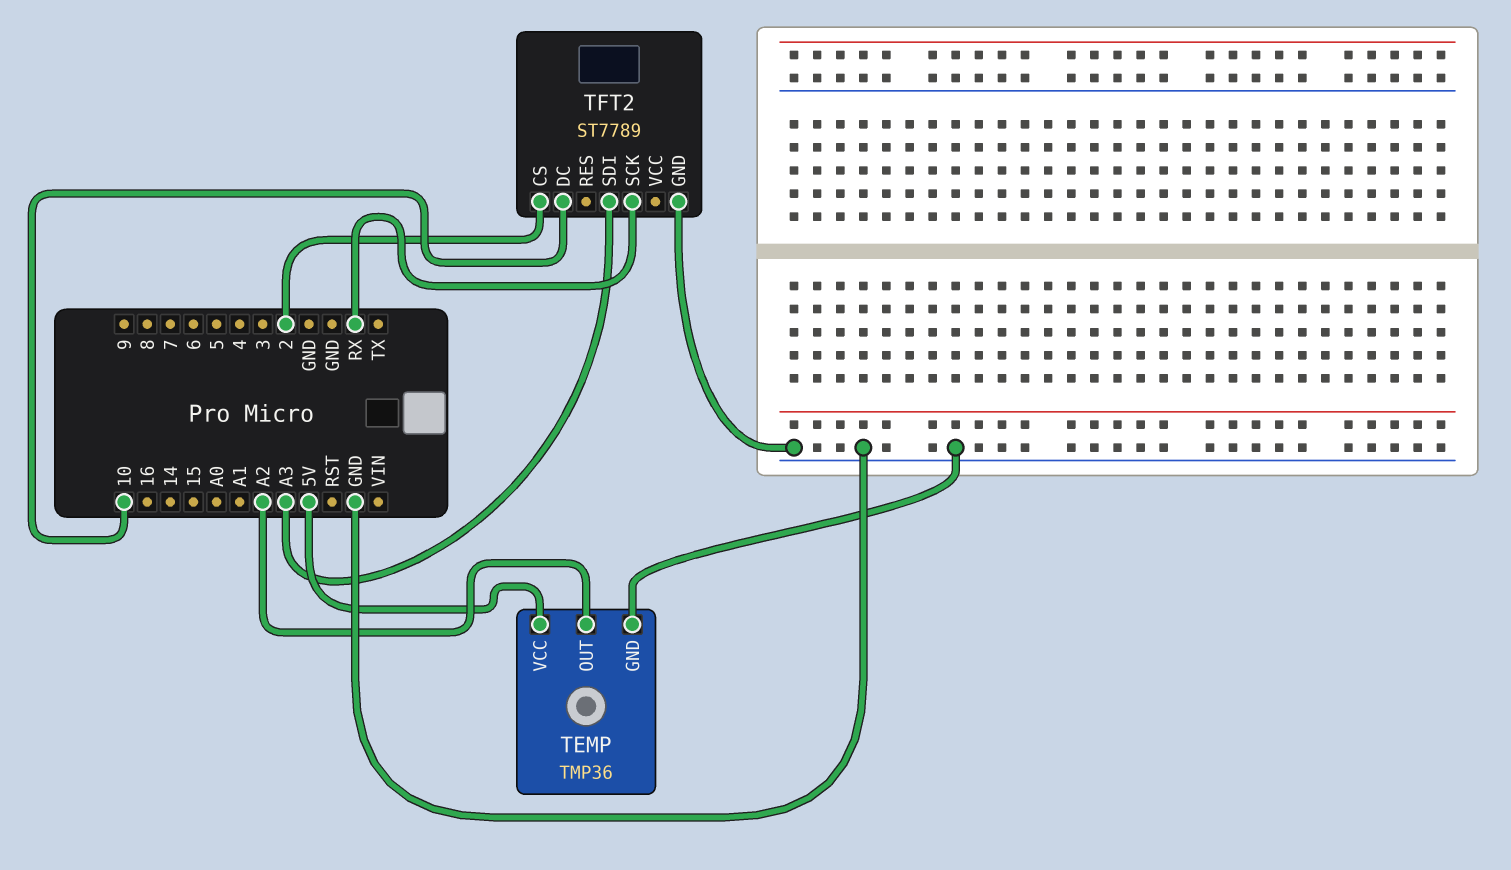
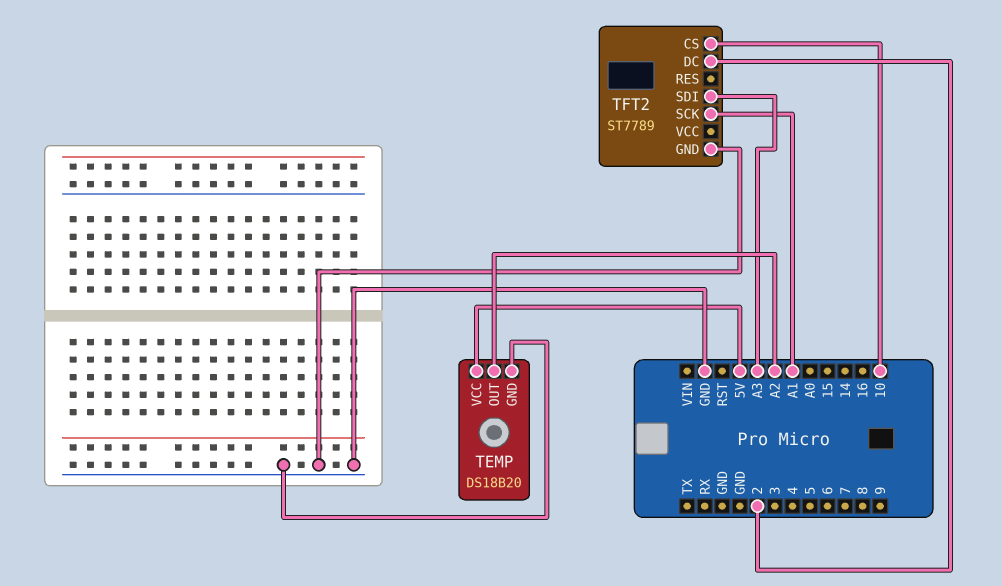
TEMP: TMP36 -> DS18B20
TFT2 pin CS: 2 -> 10
TFT2 pin DC: 10 -> 2
TFT2 pin SCK: RX -> A1

